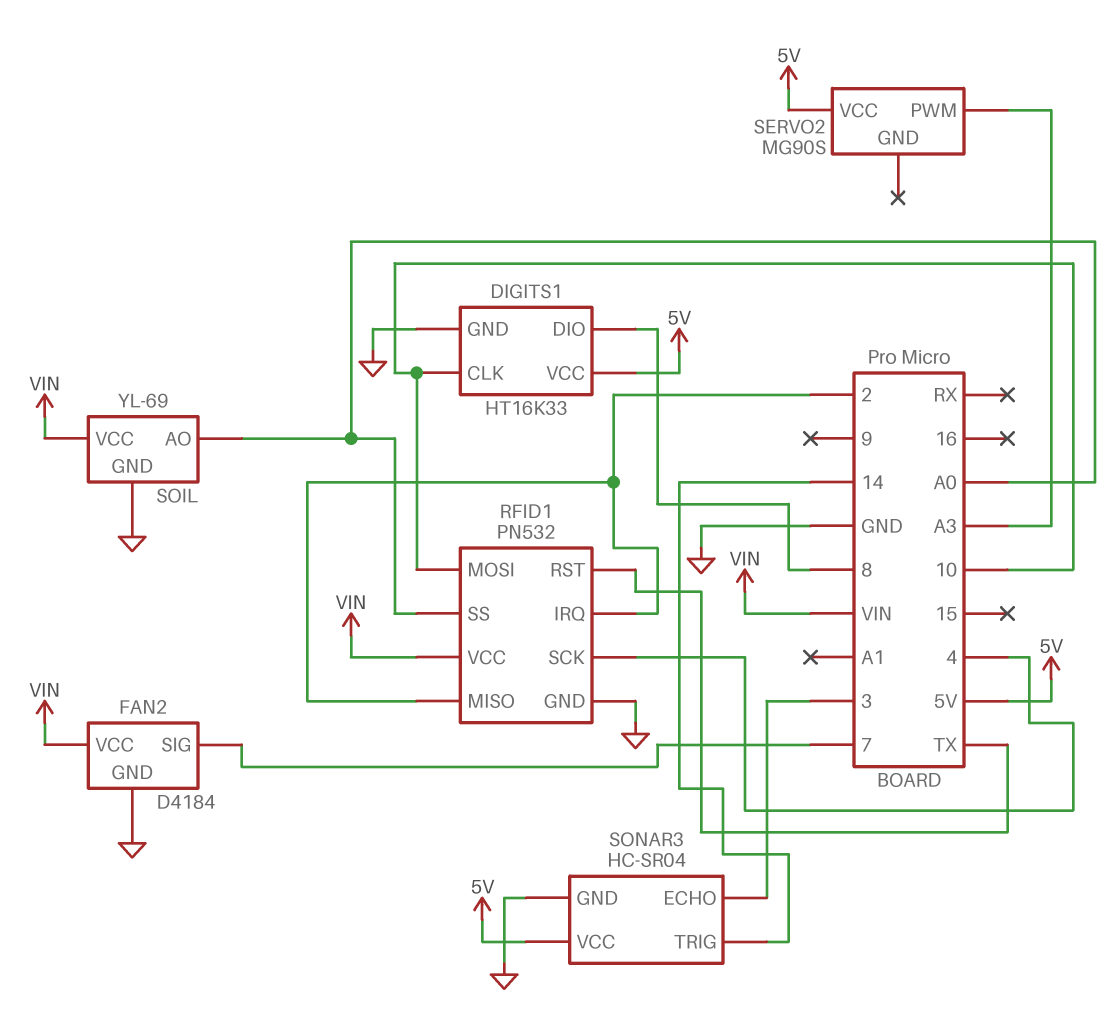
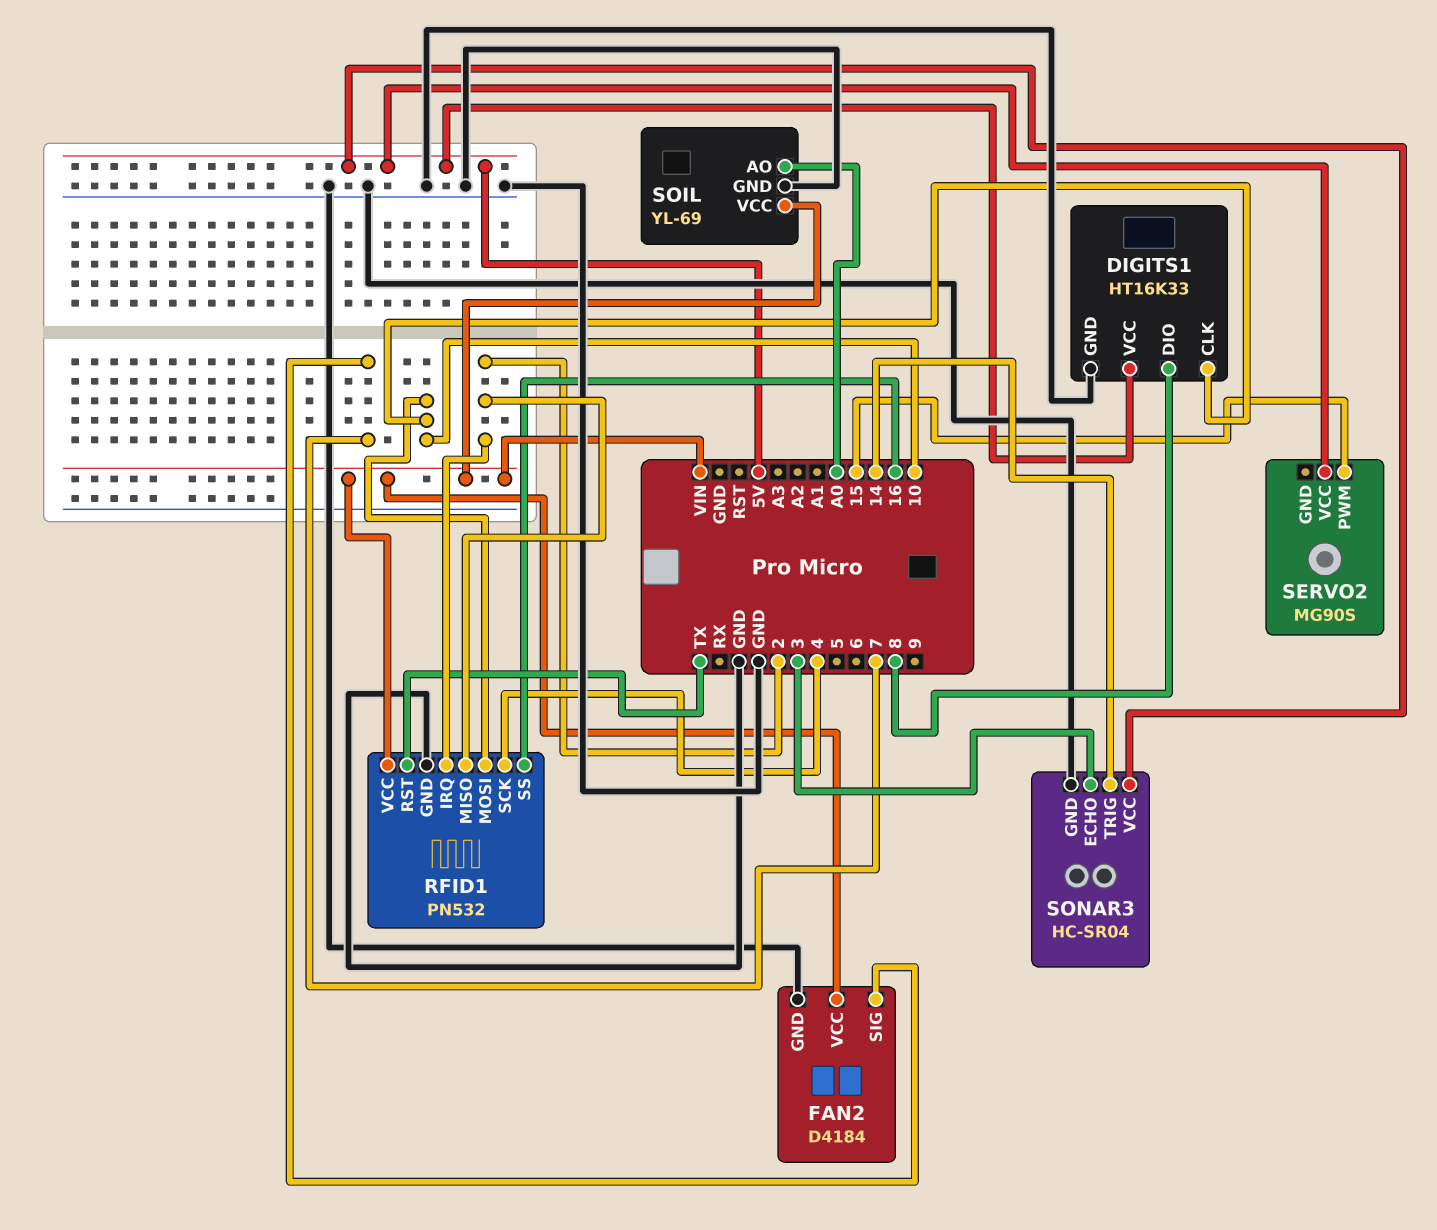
RFID1 pin SS: A0 -> 16
SERVO2 pin PWM: A3 -> 15

